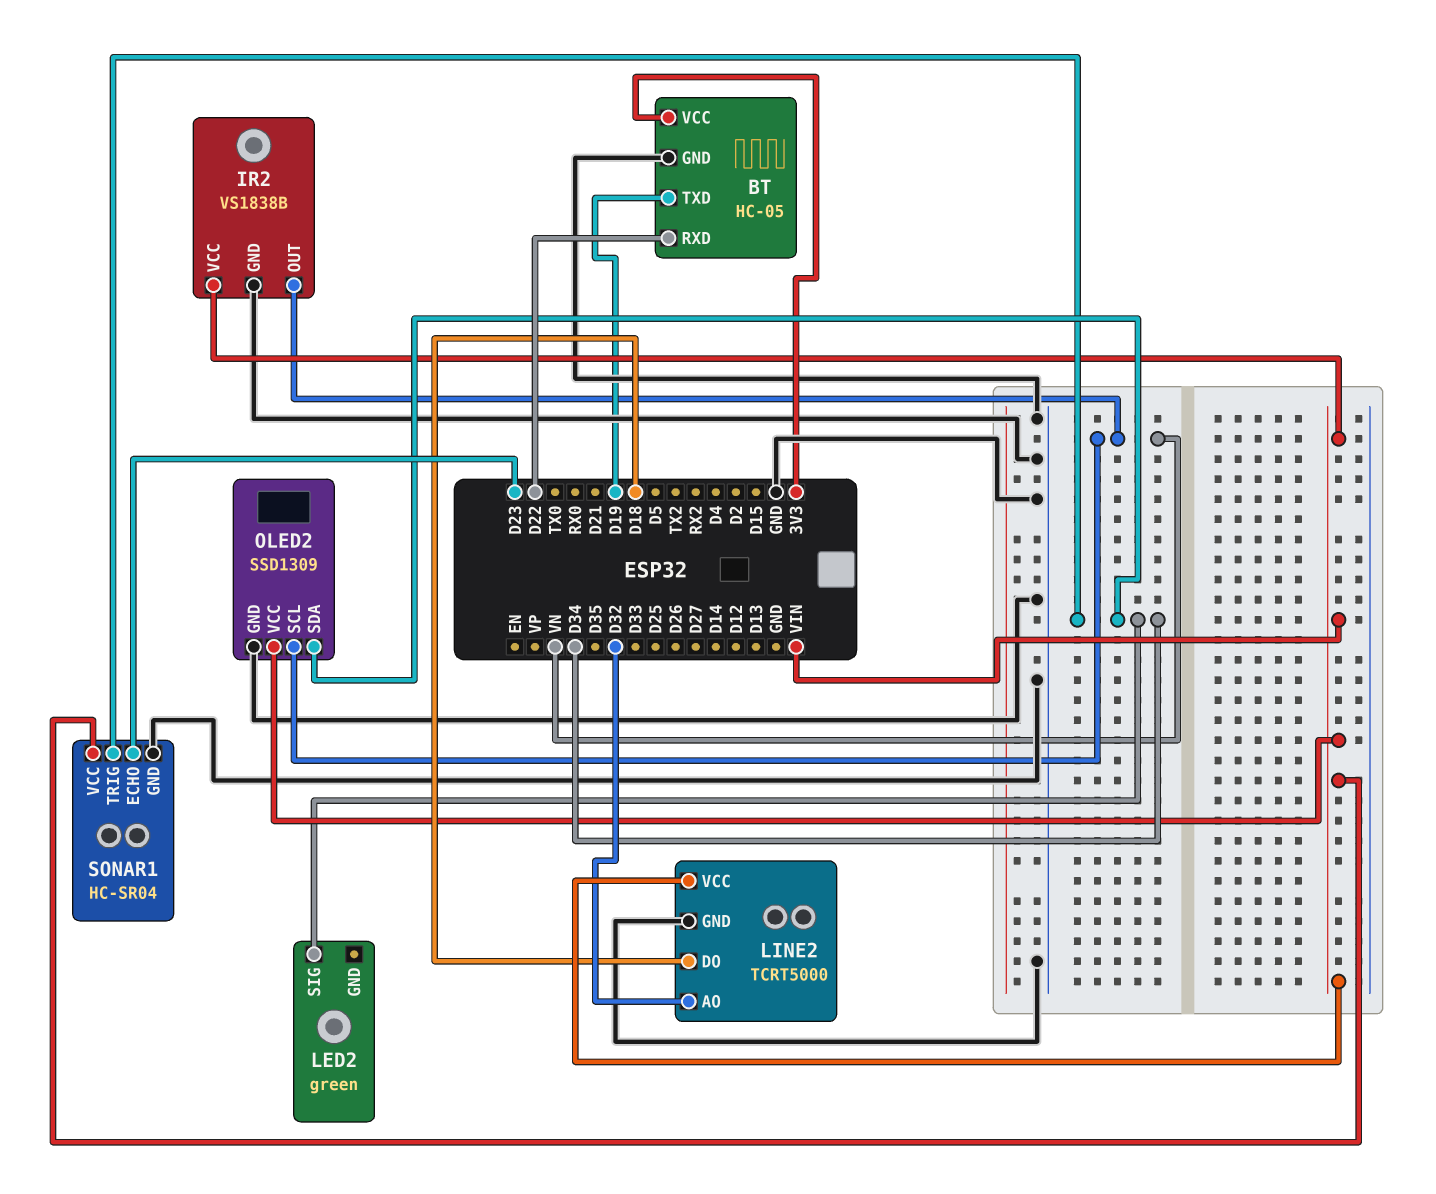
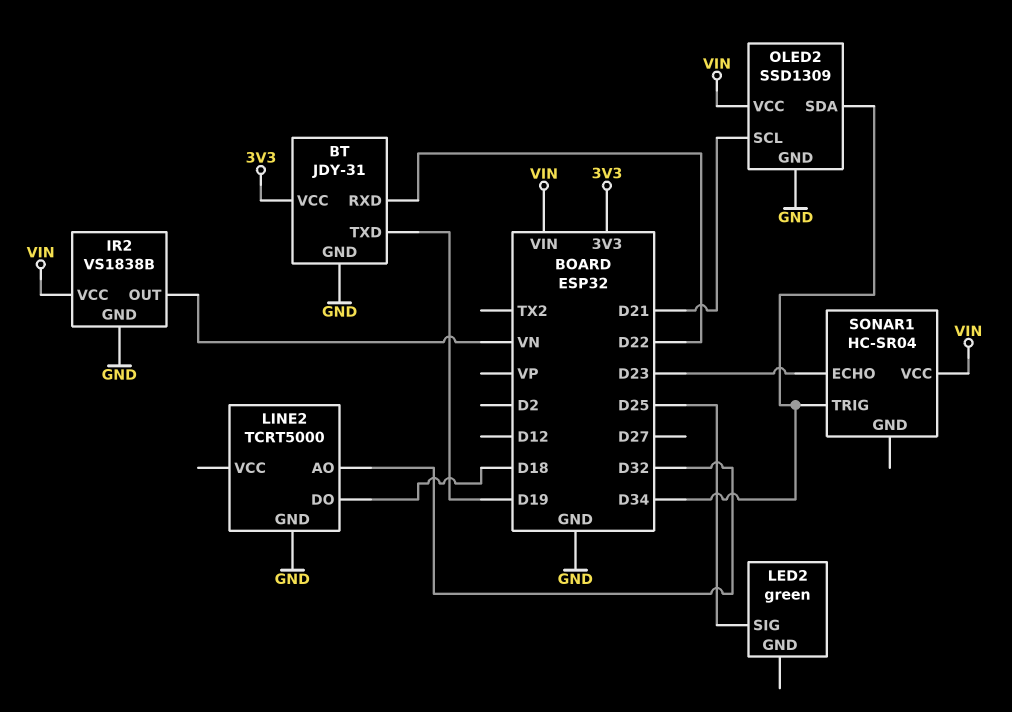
BT: HC-05 -> JDY-31
LED2 pin SIG: D34 -> D25
LINE2 pin VCC: VIN -> none
OLED2 pin SCL: VN -> D21
SONAR1 pin GND: GND -> none

